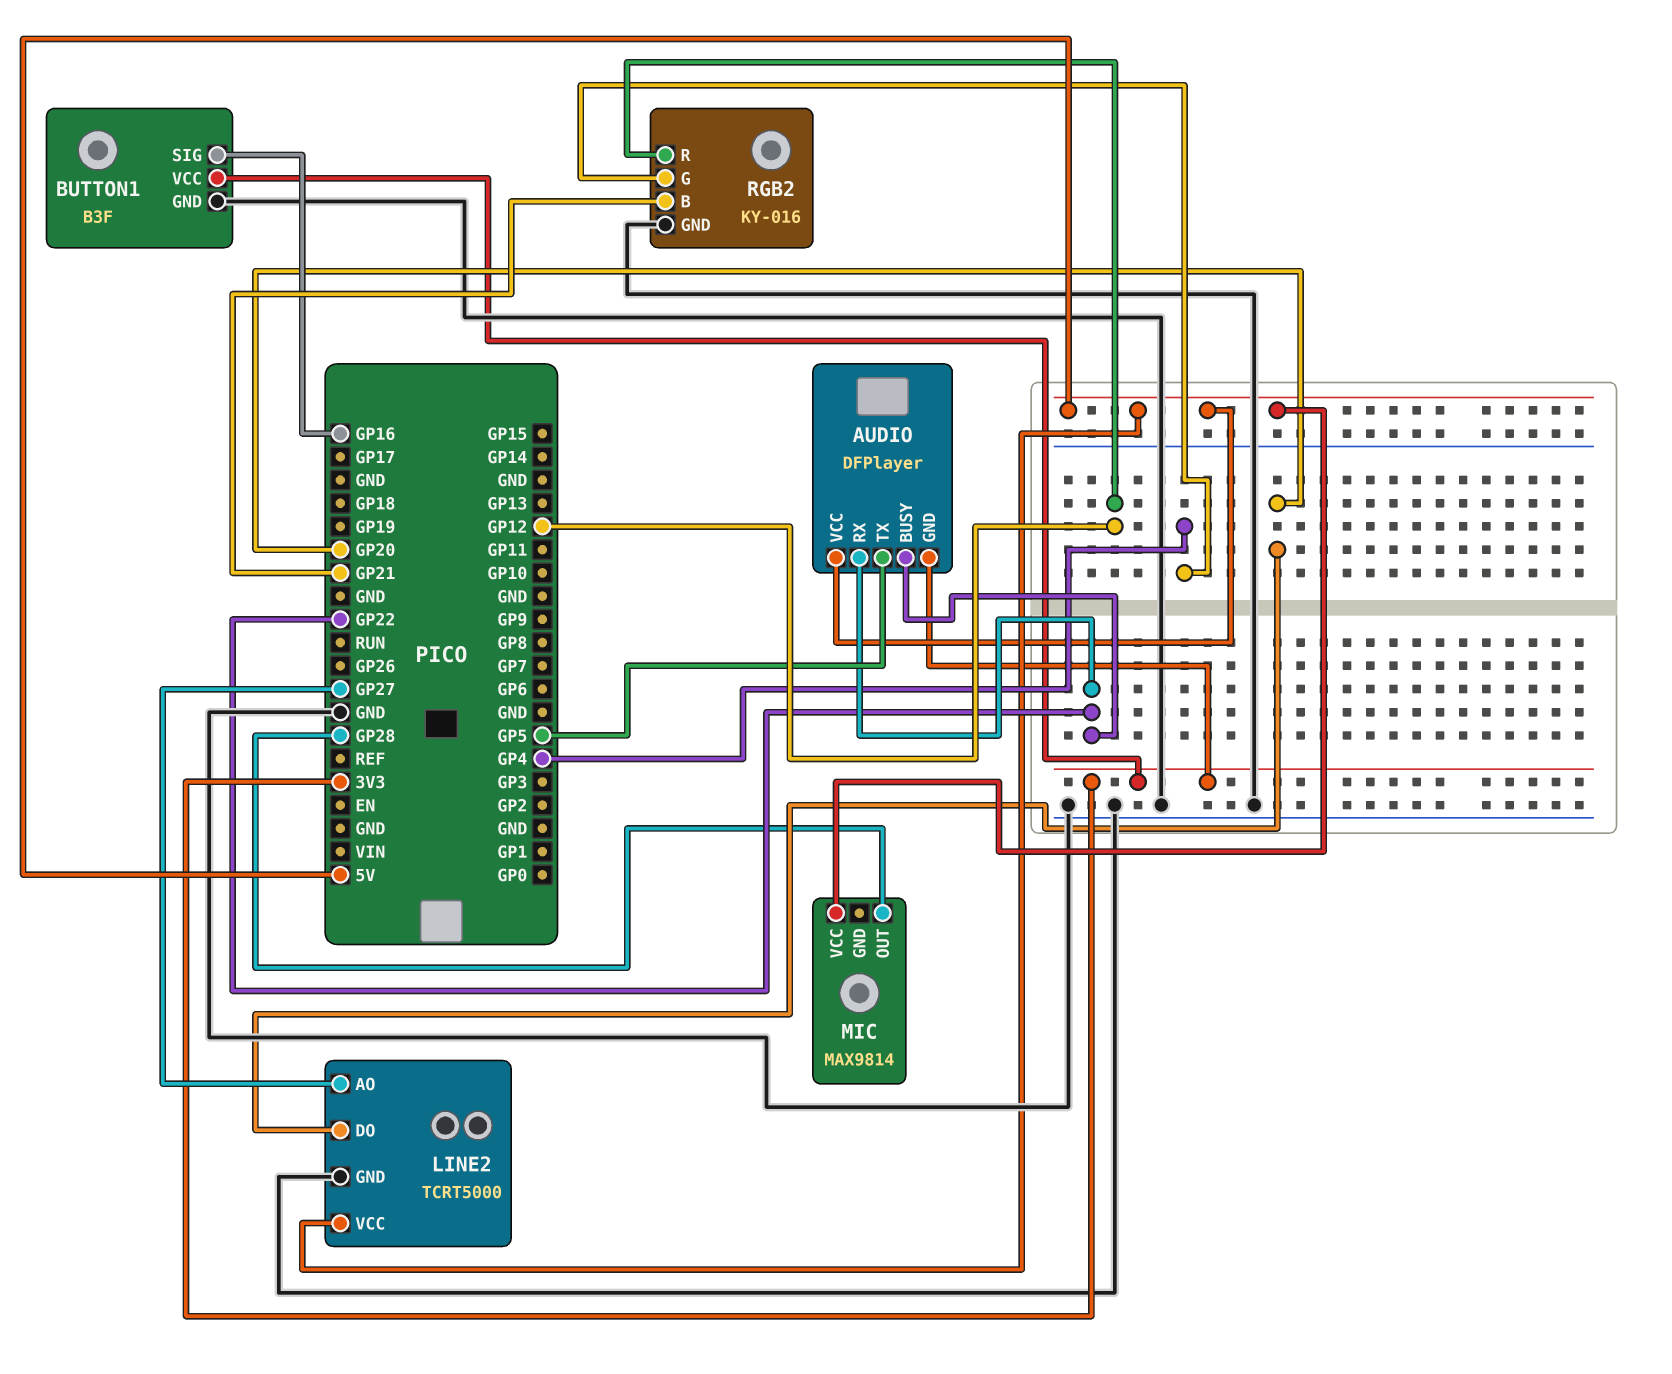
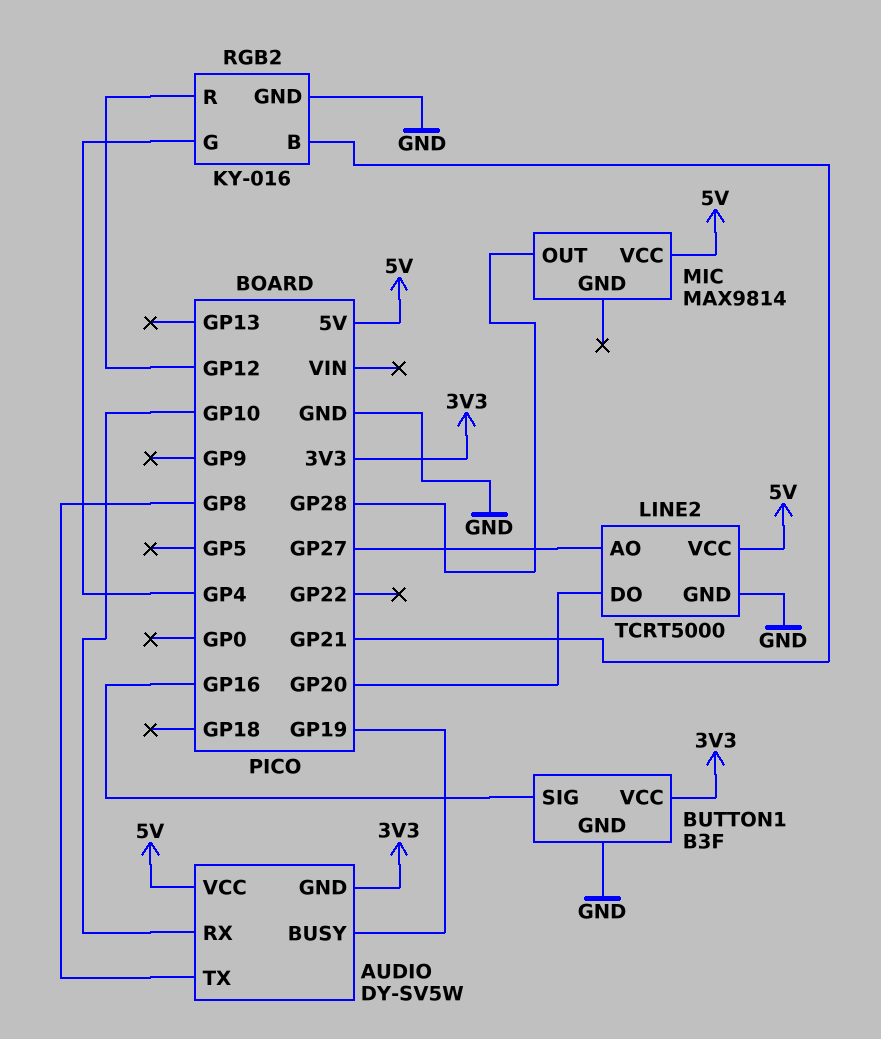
AUDIO: DFPlayer -> DY-SV5W
AUDIO pin BUSY: GP22 -> GP19
AUDIO pin RX: GP22 -> GP10
AUDIO pin TX: GP5 -> GP8

